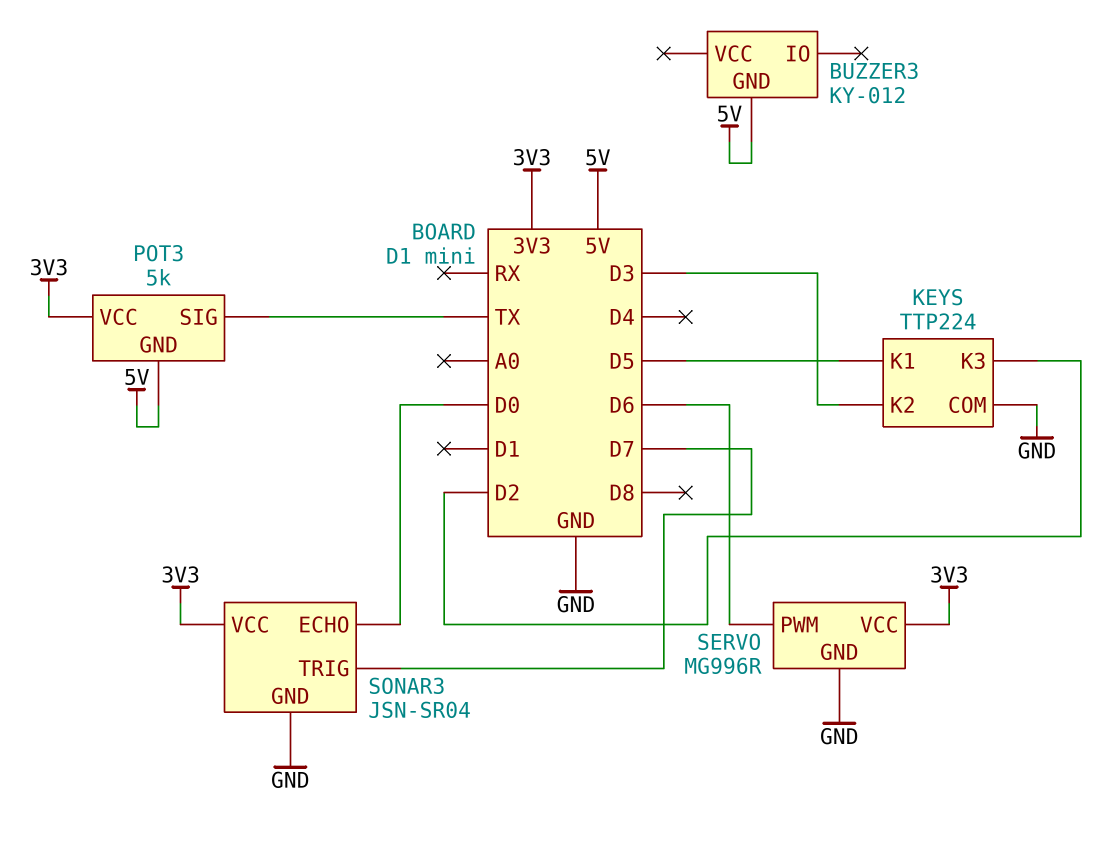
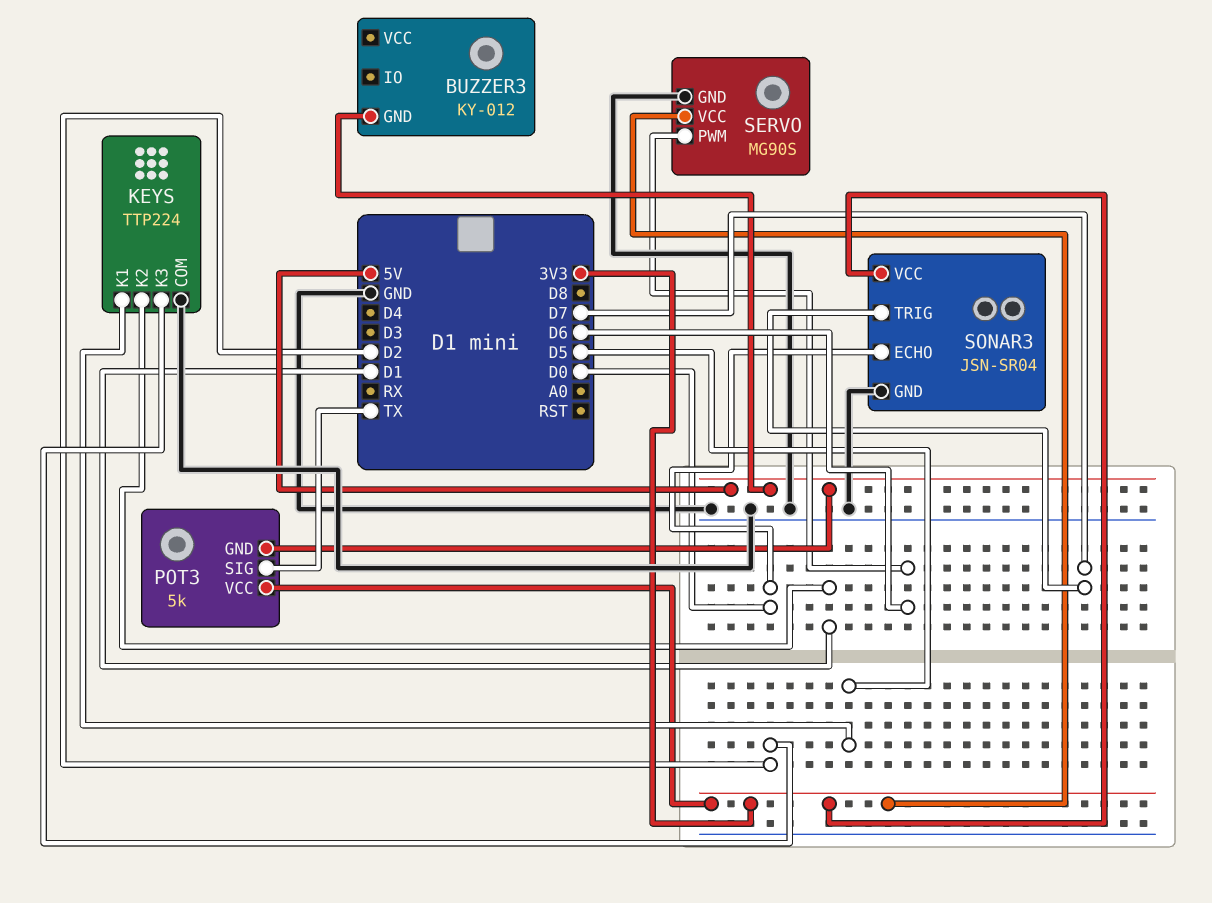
KEYS pin K2: D3 -> D1
SERVO: MG996R -> MG90S

